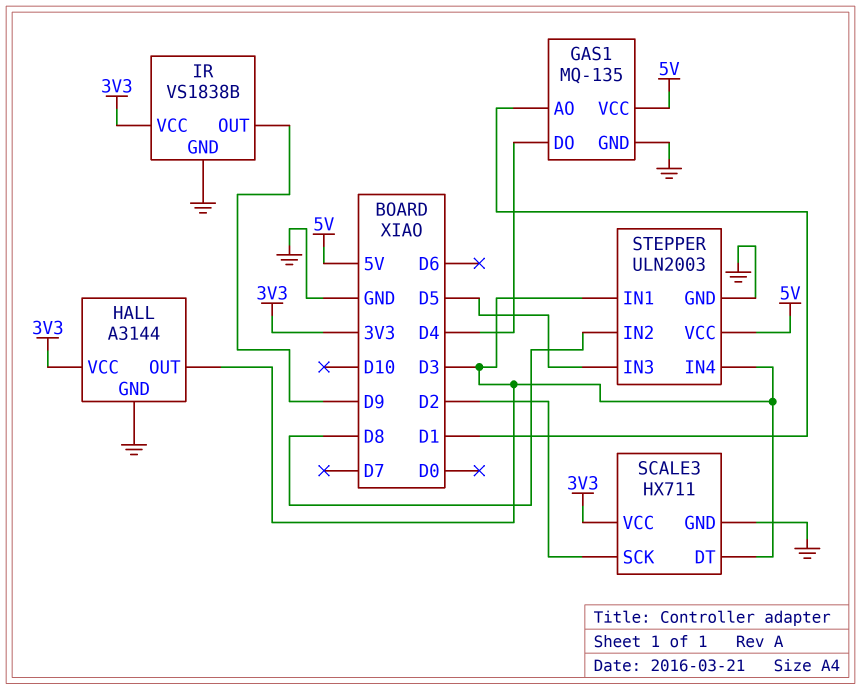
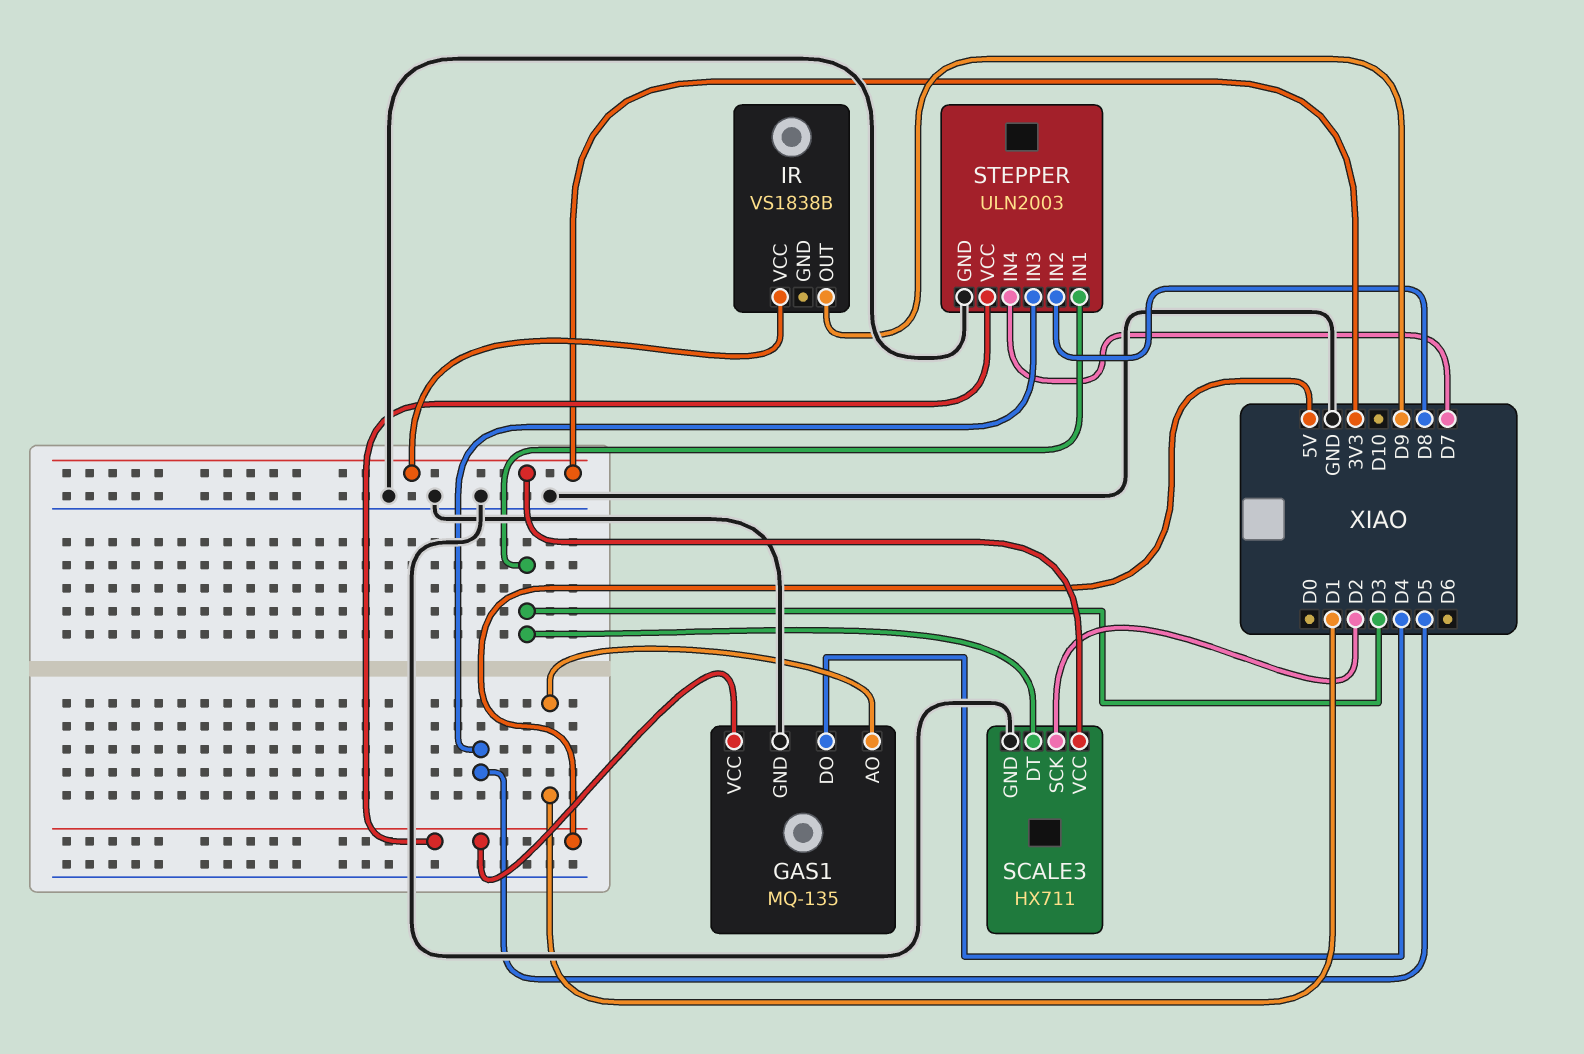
HALL: A3144 -> none
HALL pin GND: GND -> none
HALL pin OUT: D3 -> none
HALL pin VCC: 3V3 -> none
IR pin GND: GND -> none
STEPPER pin IN4: D3 -> D7

